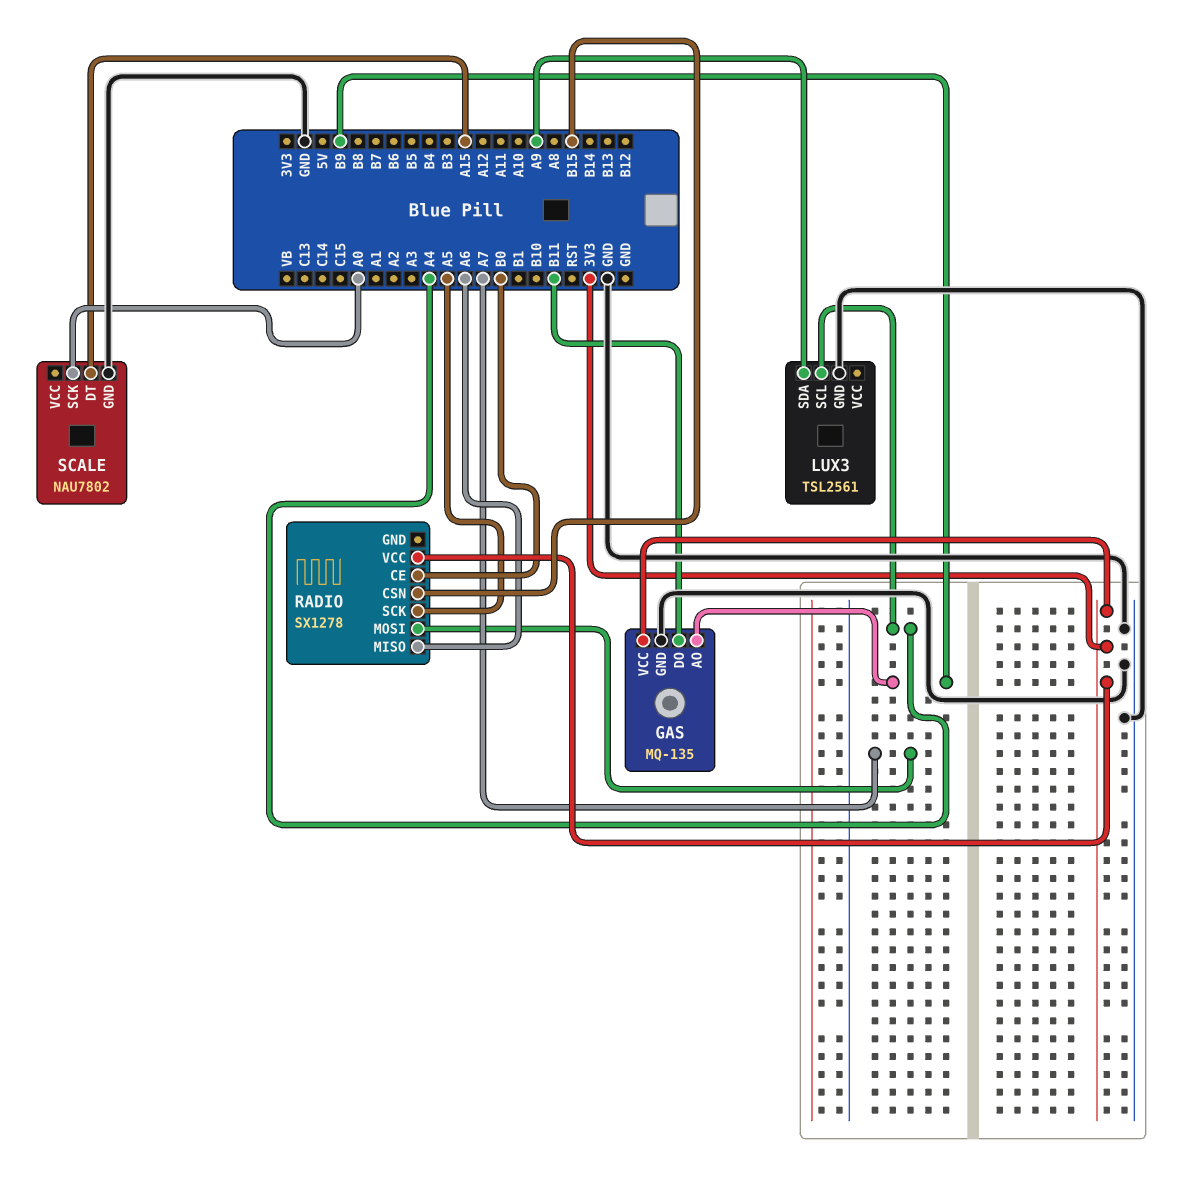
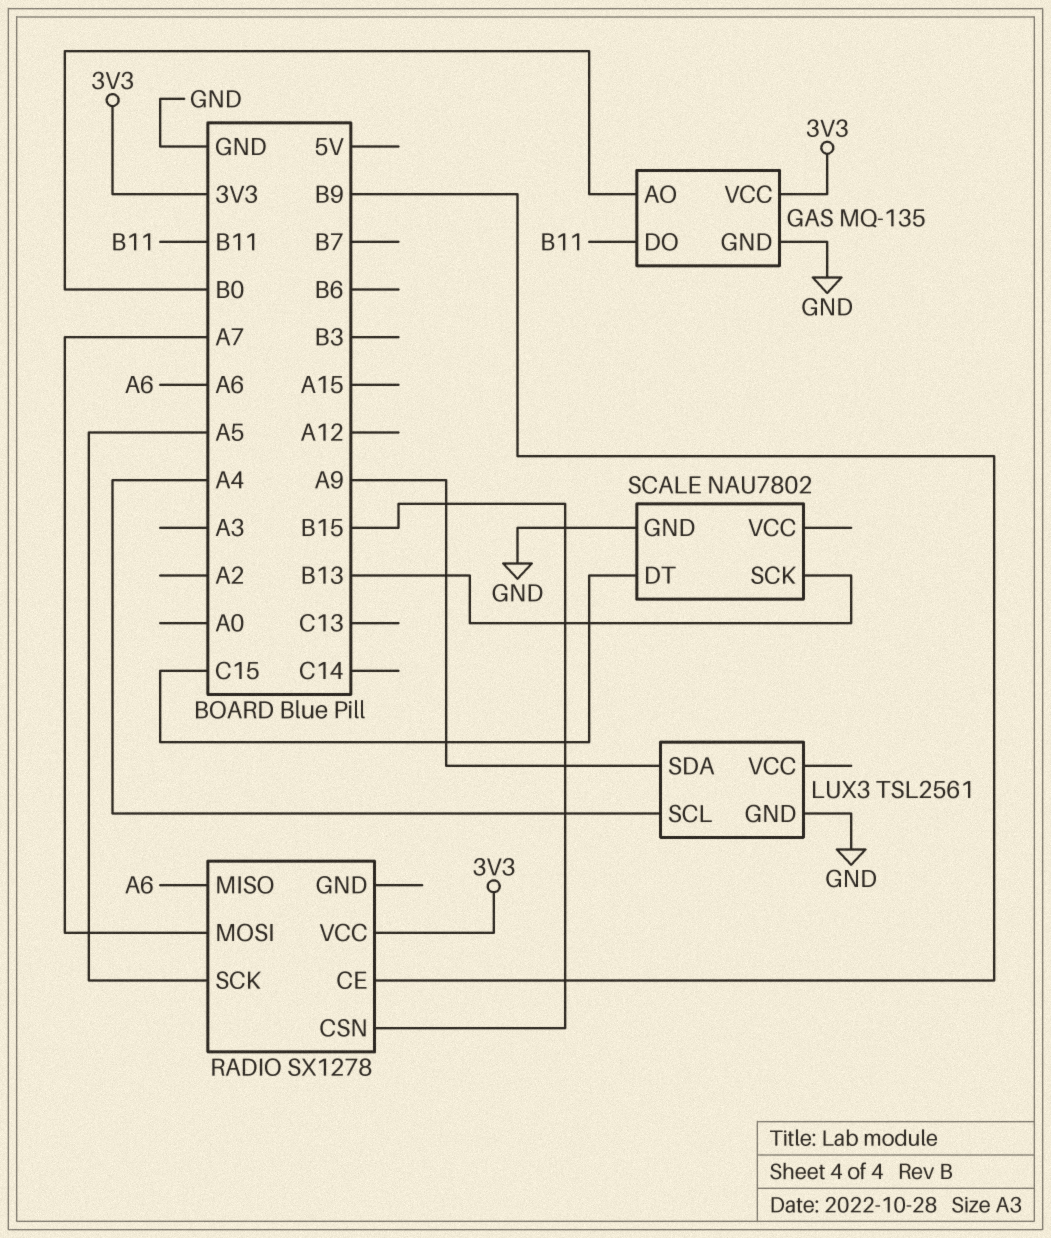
GAS pin AO: B9 -> B0
RADIO pin CE: B0 -> B9
SCALE pin DT: A15 -> C15
SCALE pin SCK: A0 -> B13

